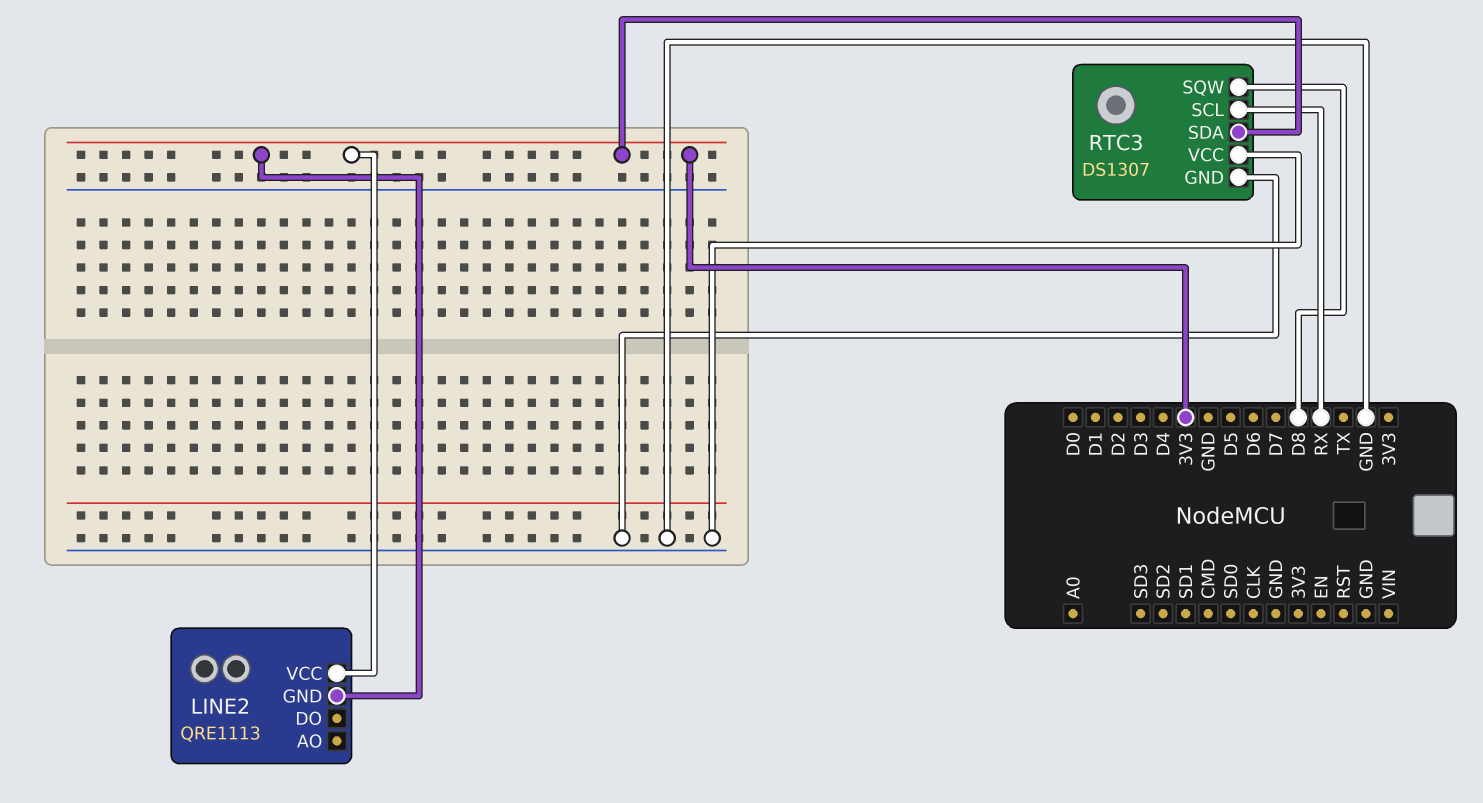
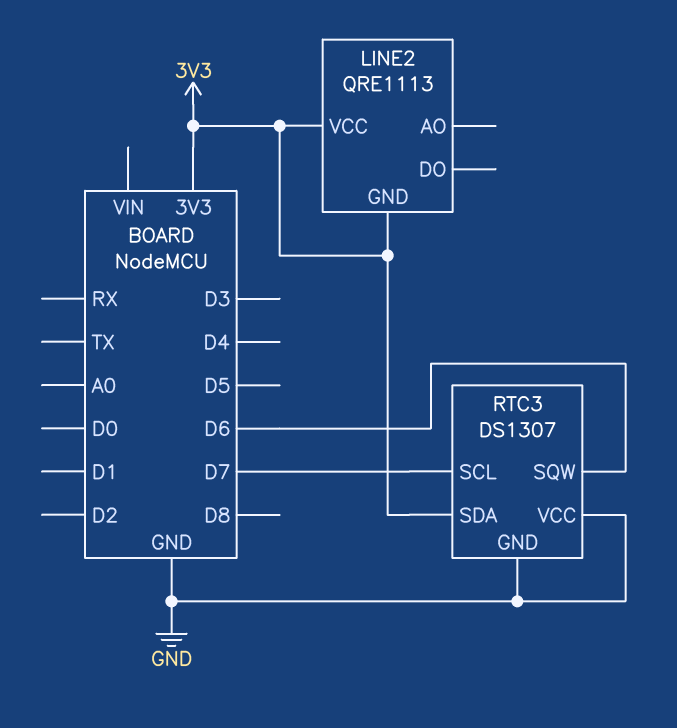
RTC3 pin SCL: RX -> D7
RTC3 pin SQW: D8 -> D6

